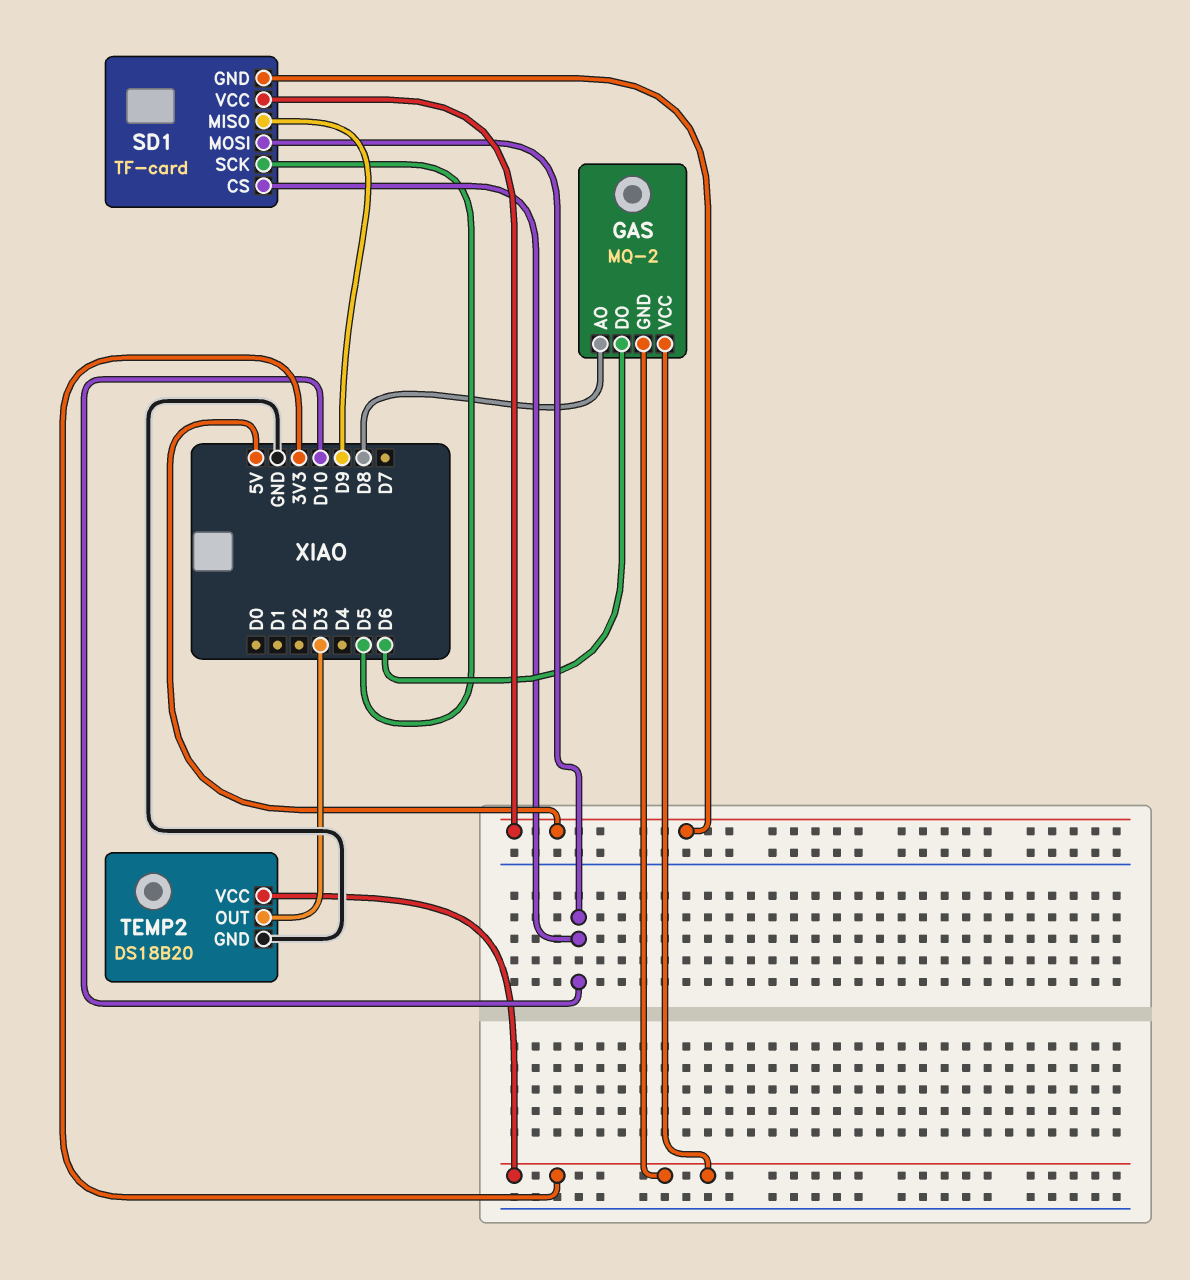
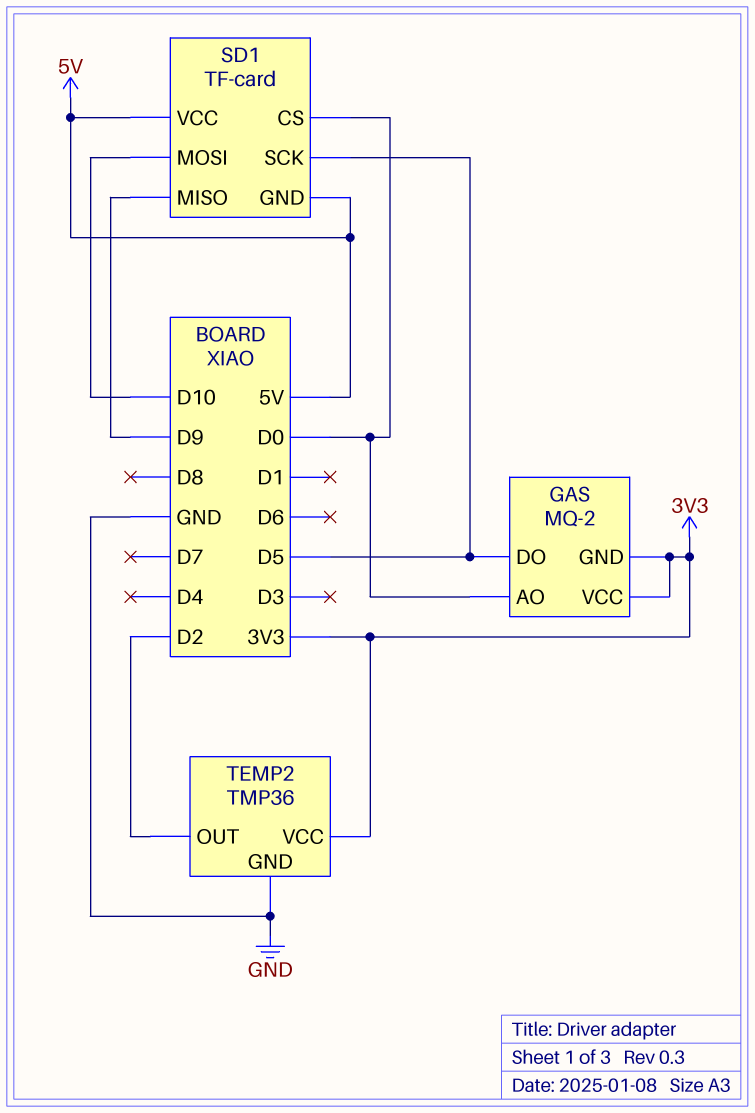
GAS pin AO: D8 -> D0
GAS pin DO: D6 -> D5
SD1 pin CS: D10 -> D0
TEMP2: DS18B20 -> TMP36
TEMP2 pin OUT: D3 -> D2

